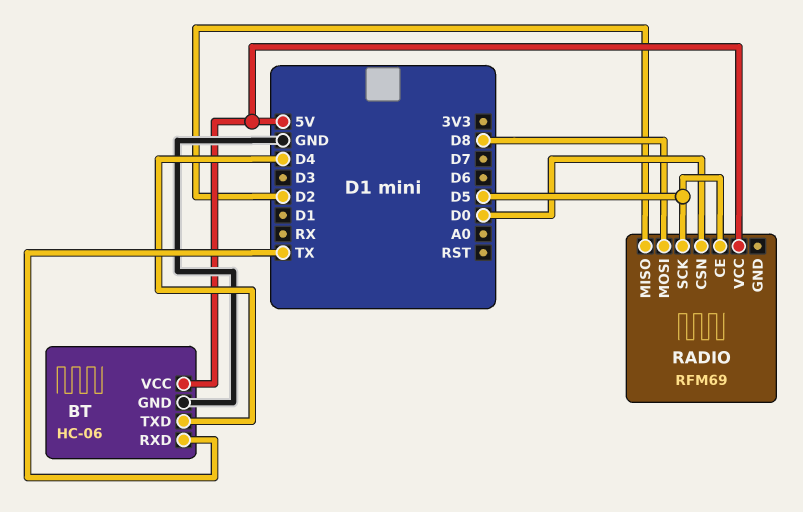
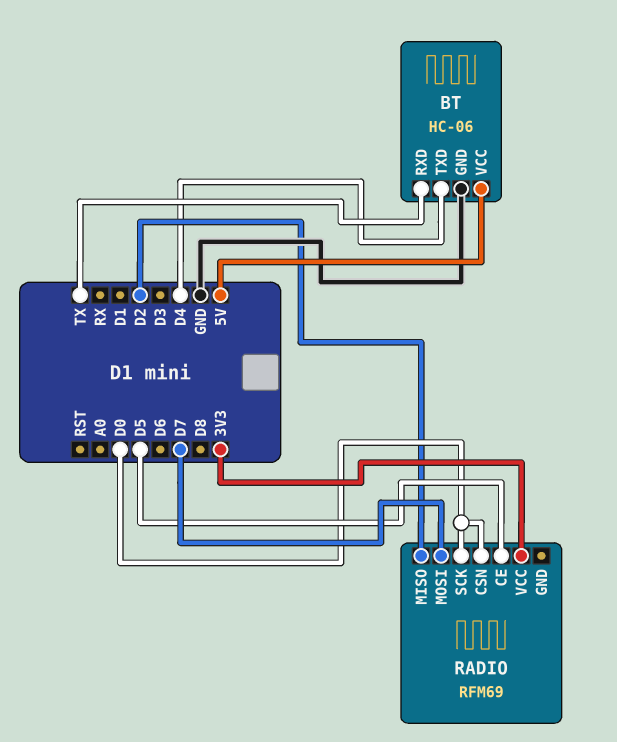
RADIO pin MOSI: D8 -> D7
RADIO pin SCK: D5 -> D0
RADIO pin VCC: 5V -> 3V3

